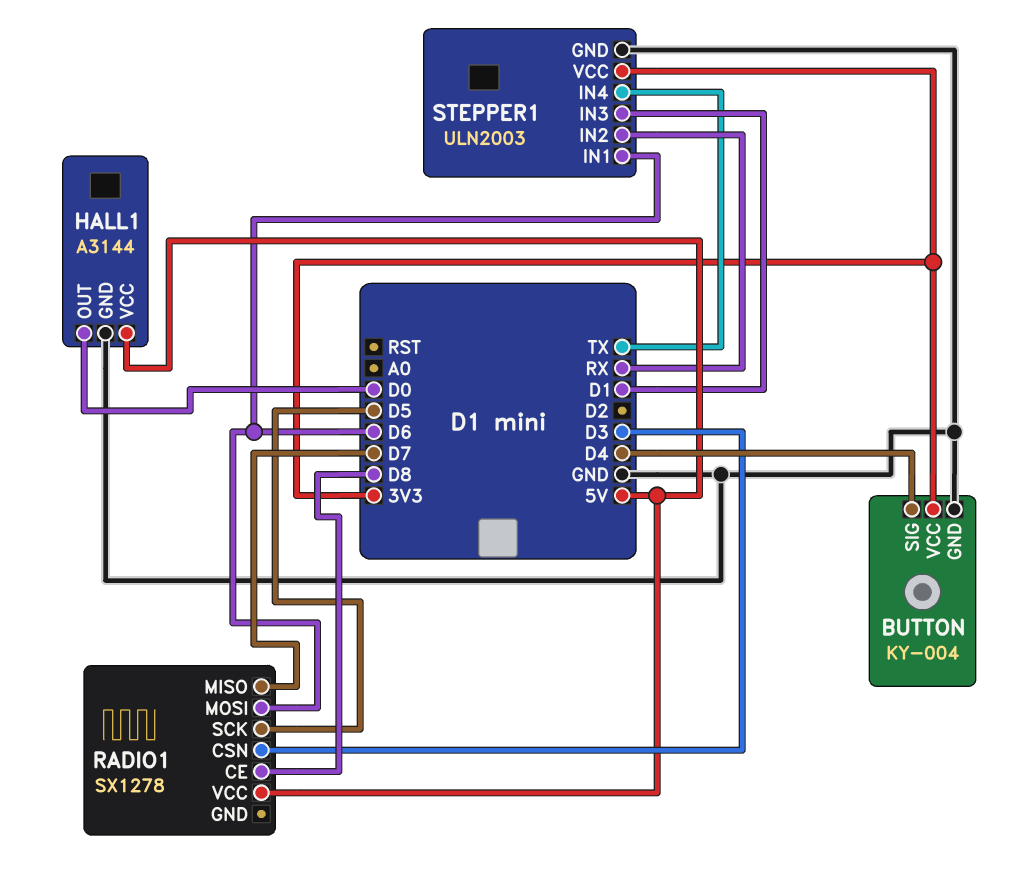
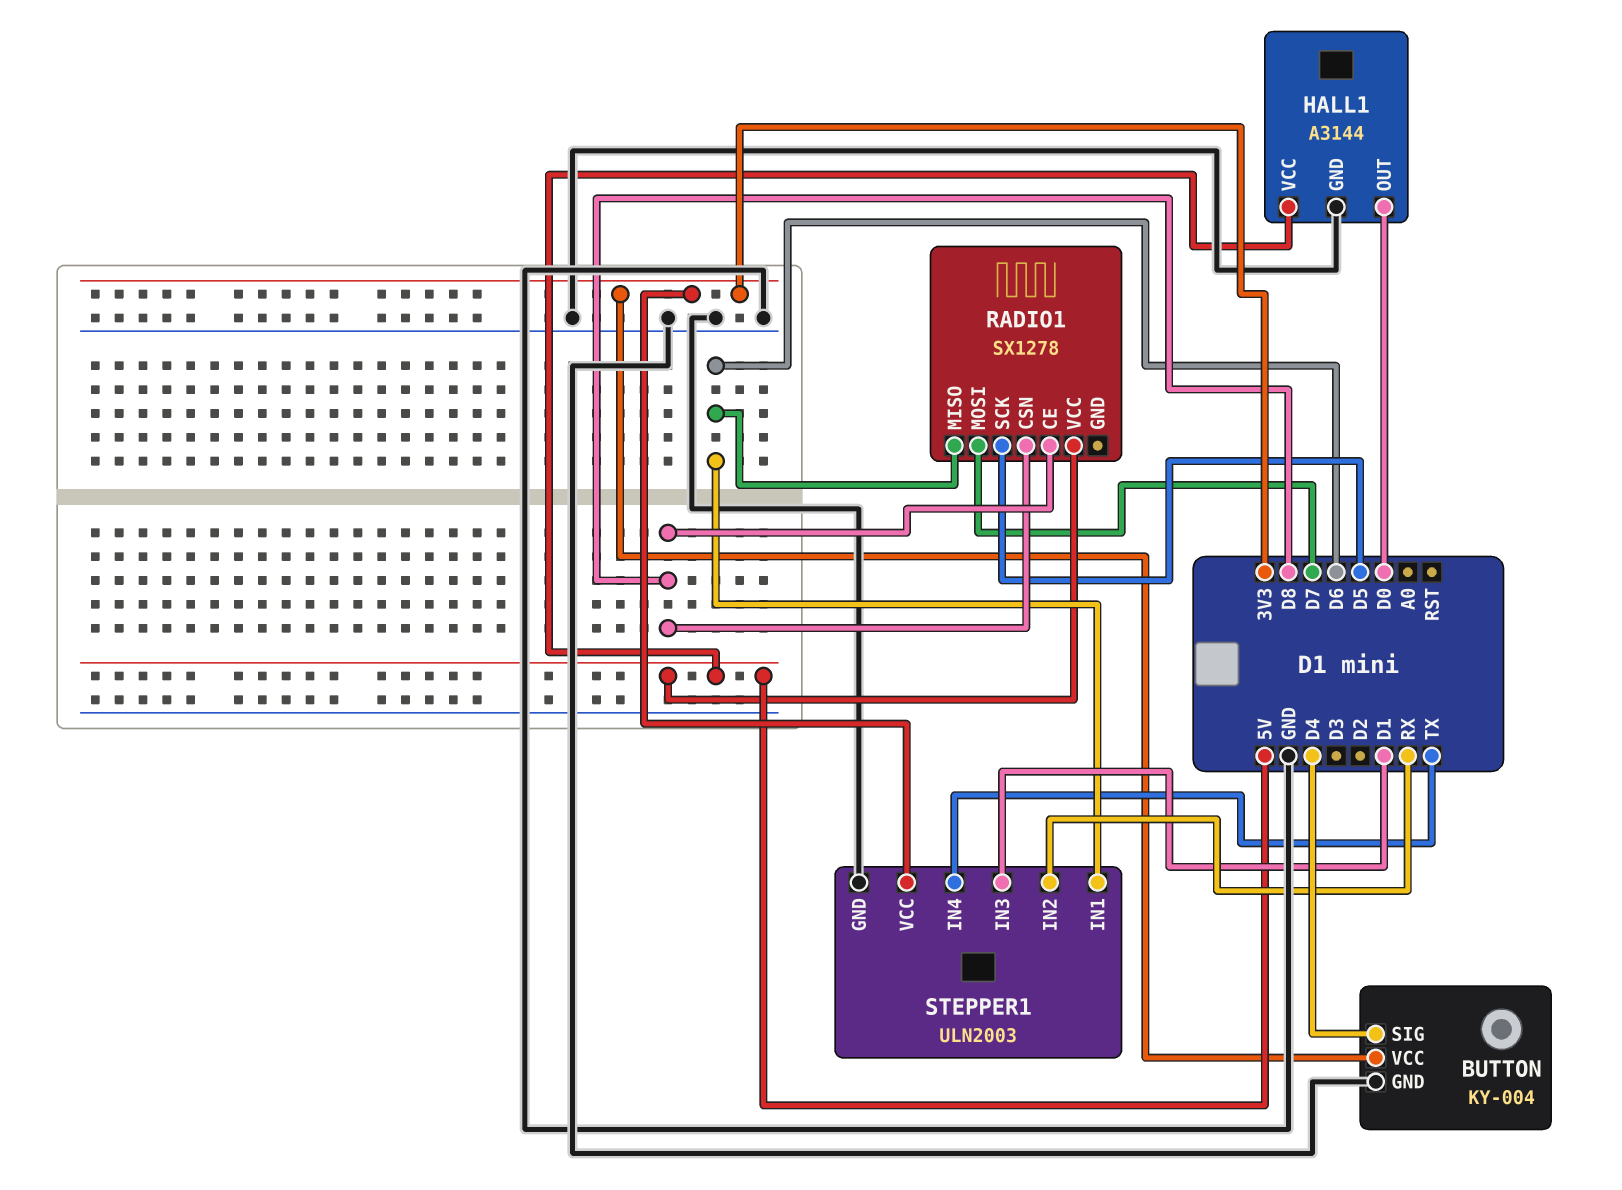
RADIO1 pin CSN: D3 -> D8
RADIO1 pin MISO: D7 -> D6
RADIO1 pin MOSI: D6 -> D7

